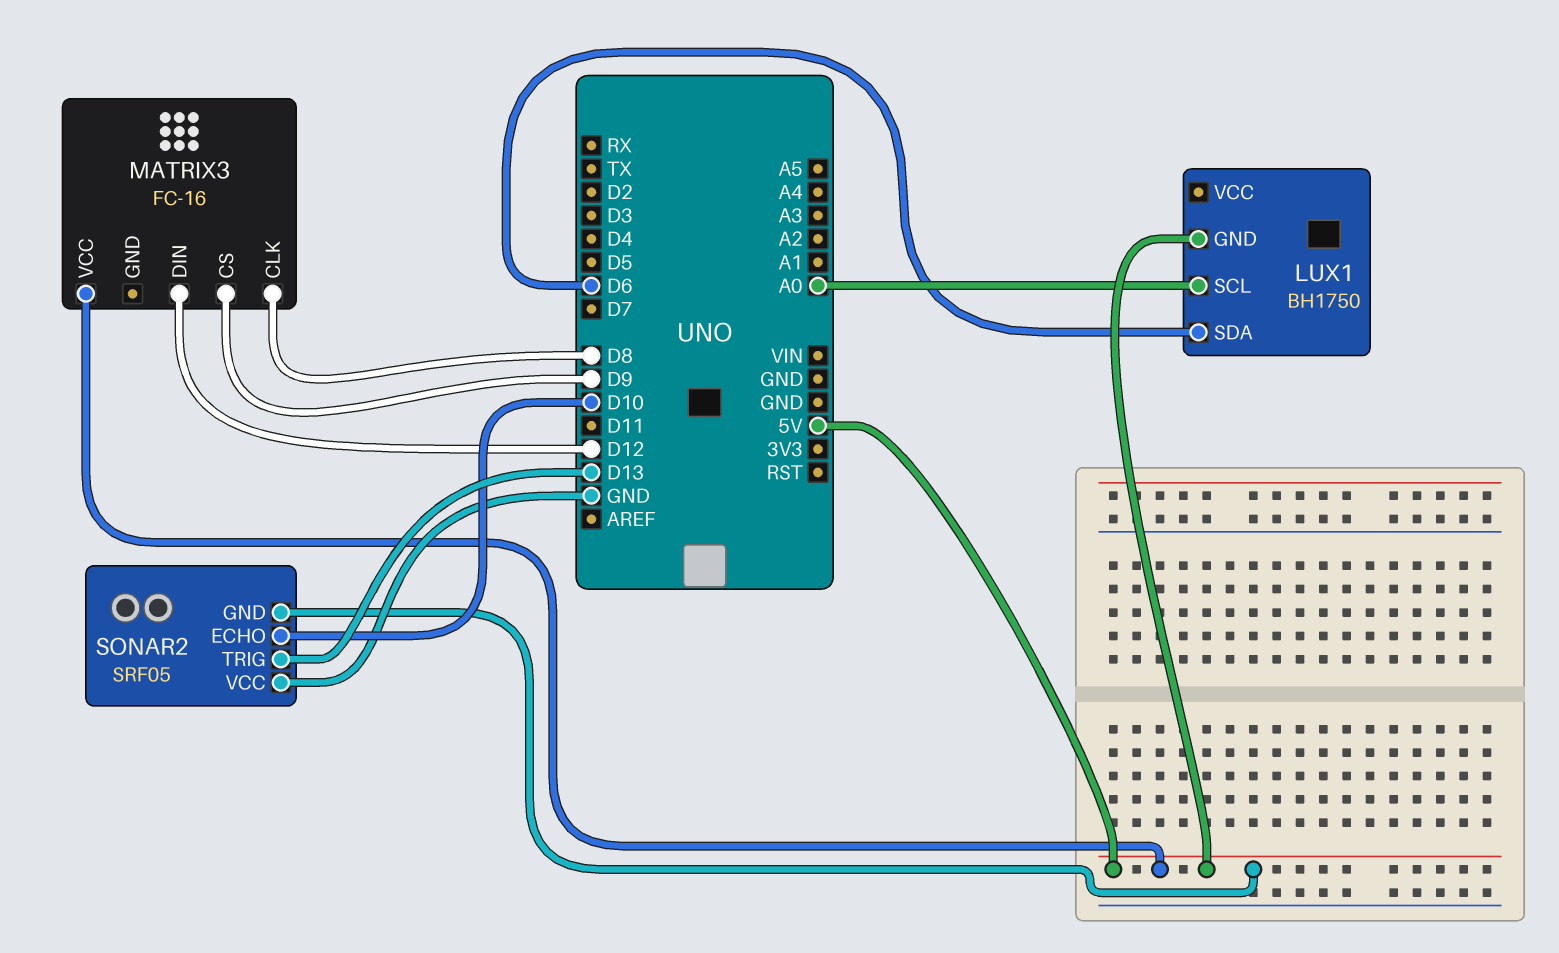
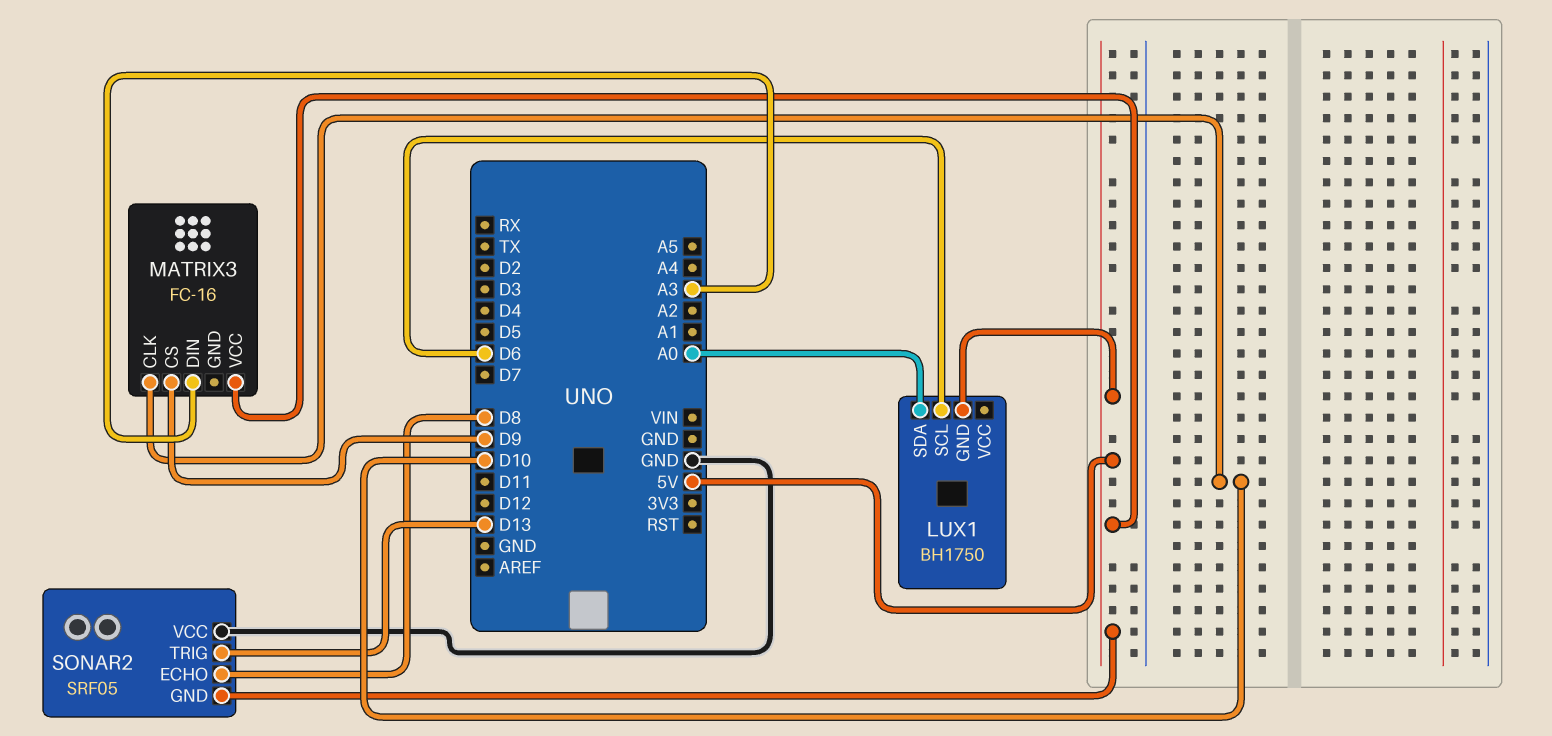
LUX1 pin SCL: A0 -> D6
LUX1 pin SDA: D6 -> A0
MATRIX3 pin CLK: D8 -> D10
MATRIX3 pin DIN: D12 -> A3
SONAR2 pin ECHO: D10 -> D8

